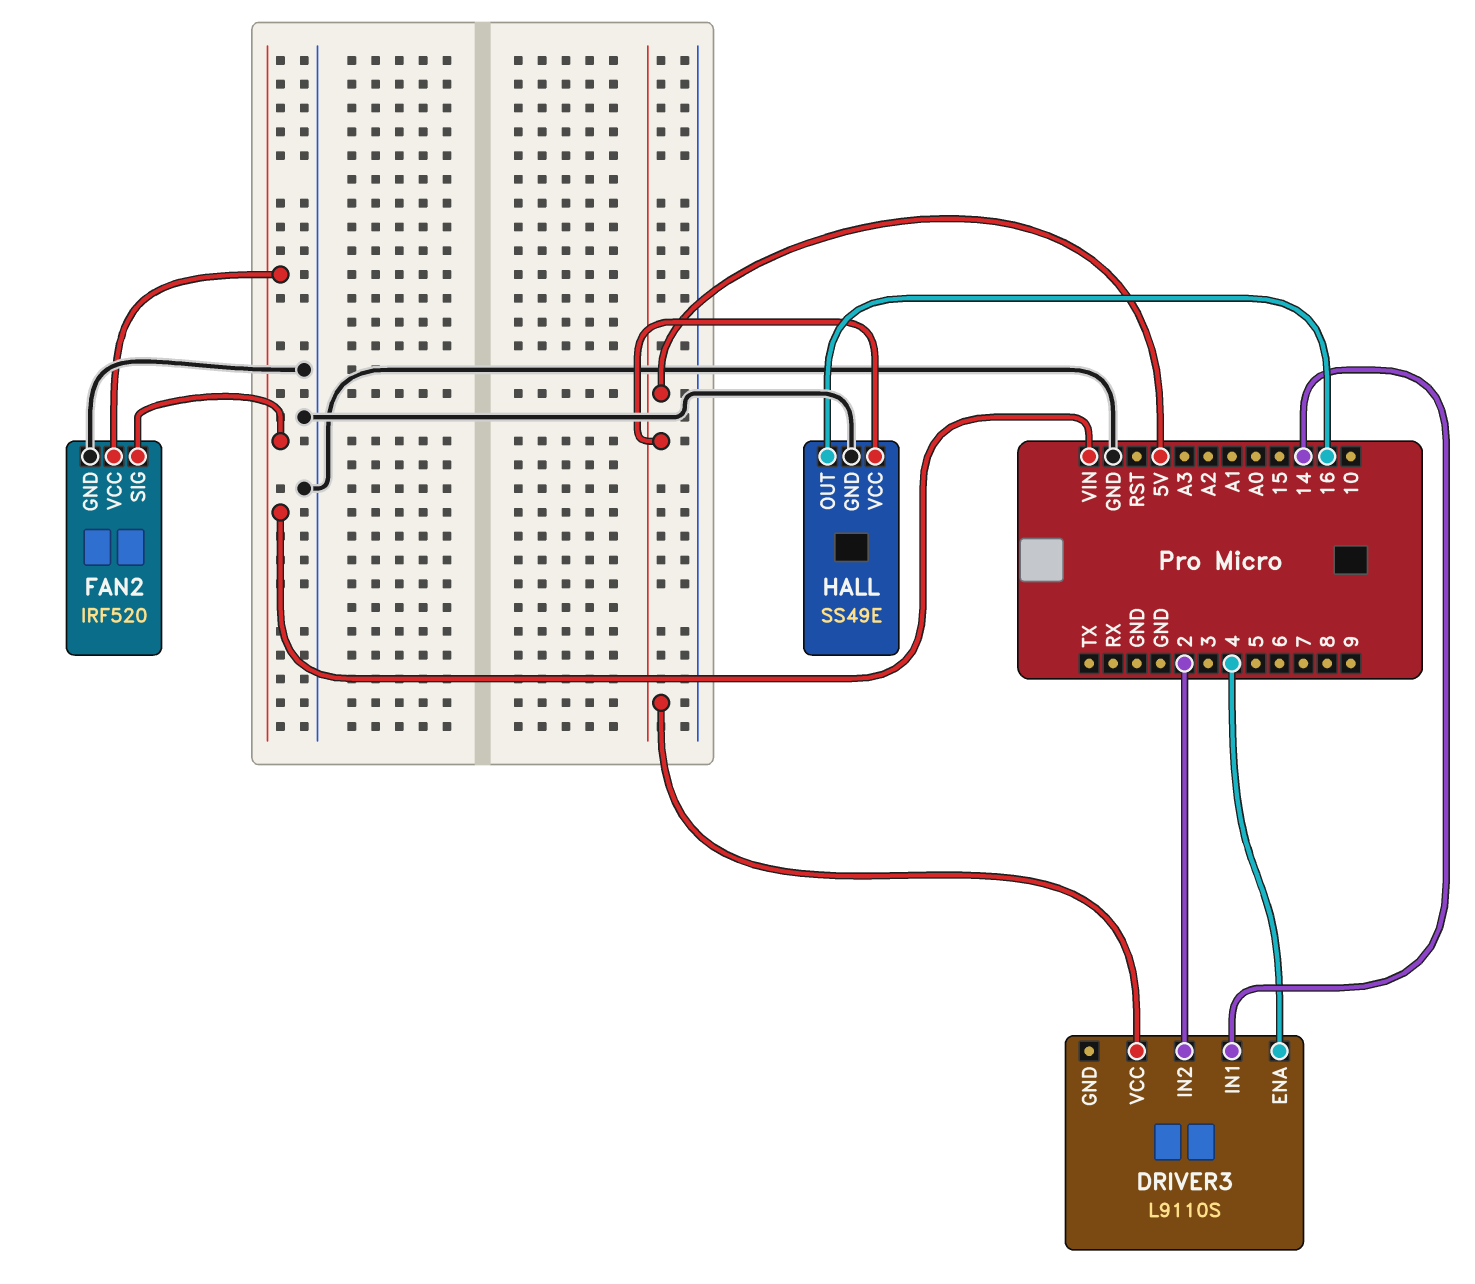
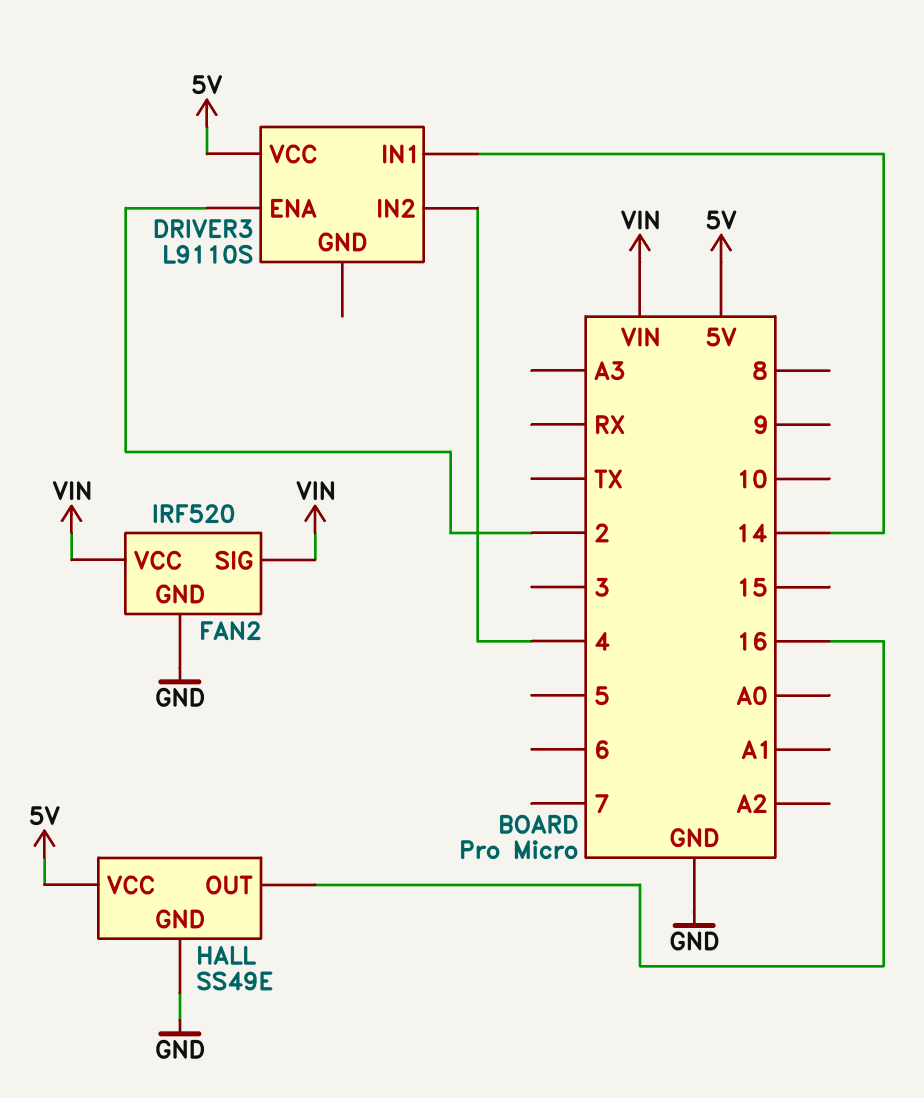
DRIVER3 pin ENA: 4 -> 2
DRIVER3 pin IN2: 2 -> 4

